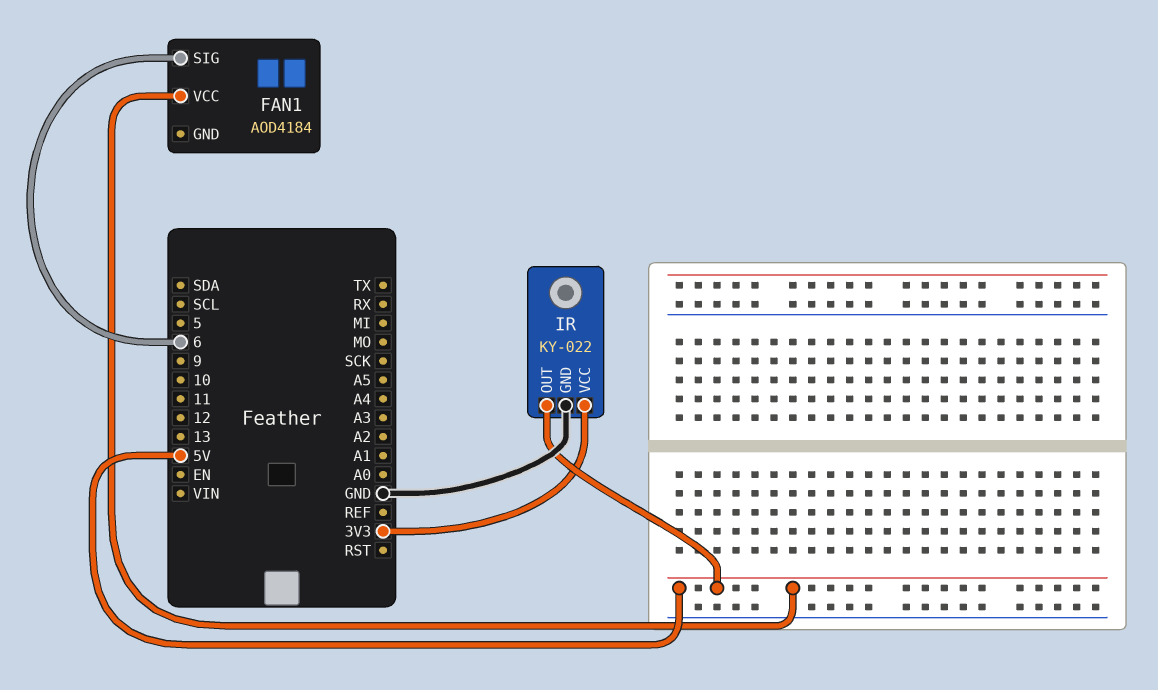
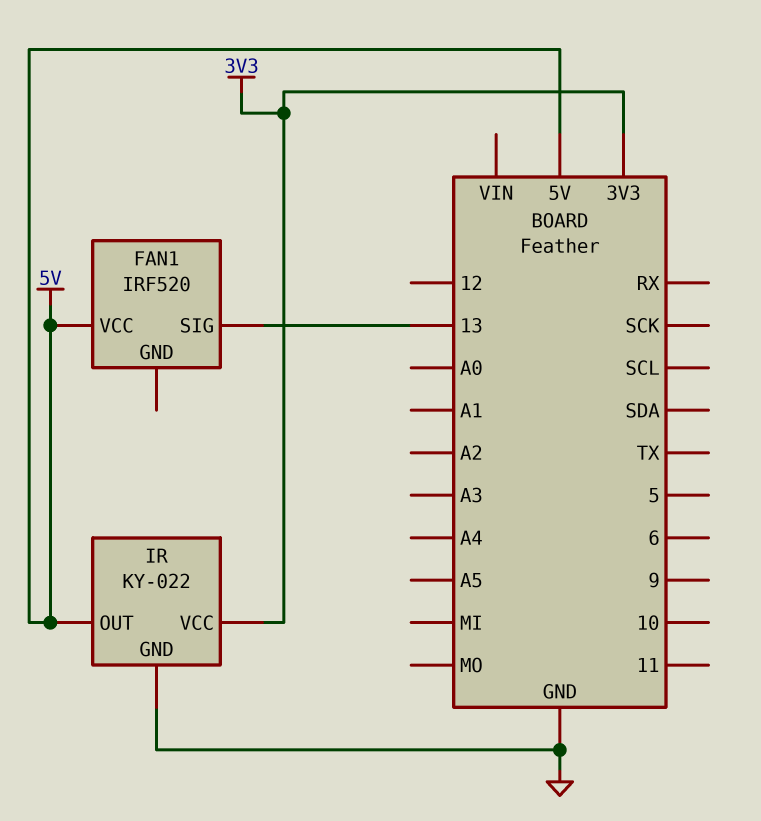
FAN1: AOD4184 -> IRF520
FAN1 pin SIG: 6 -> 13

